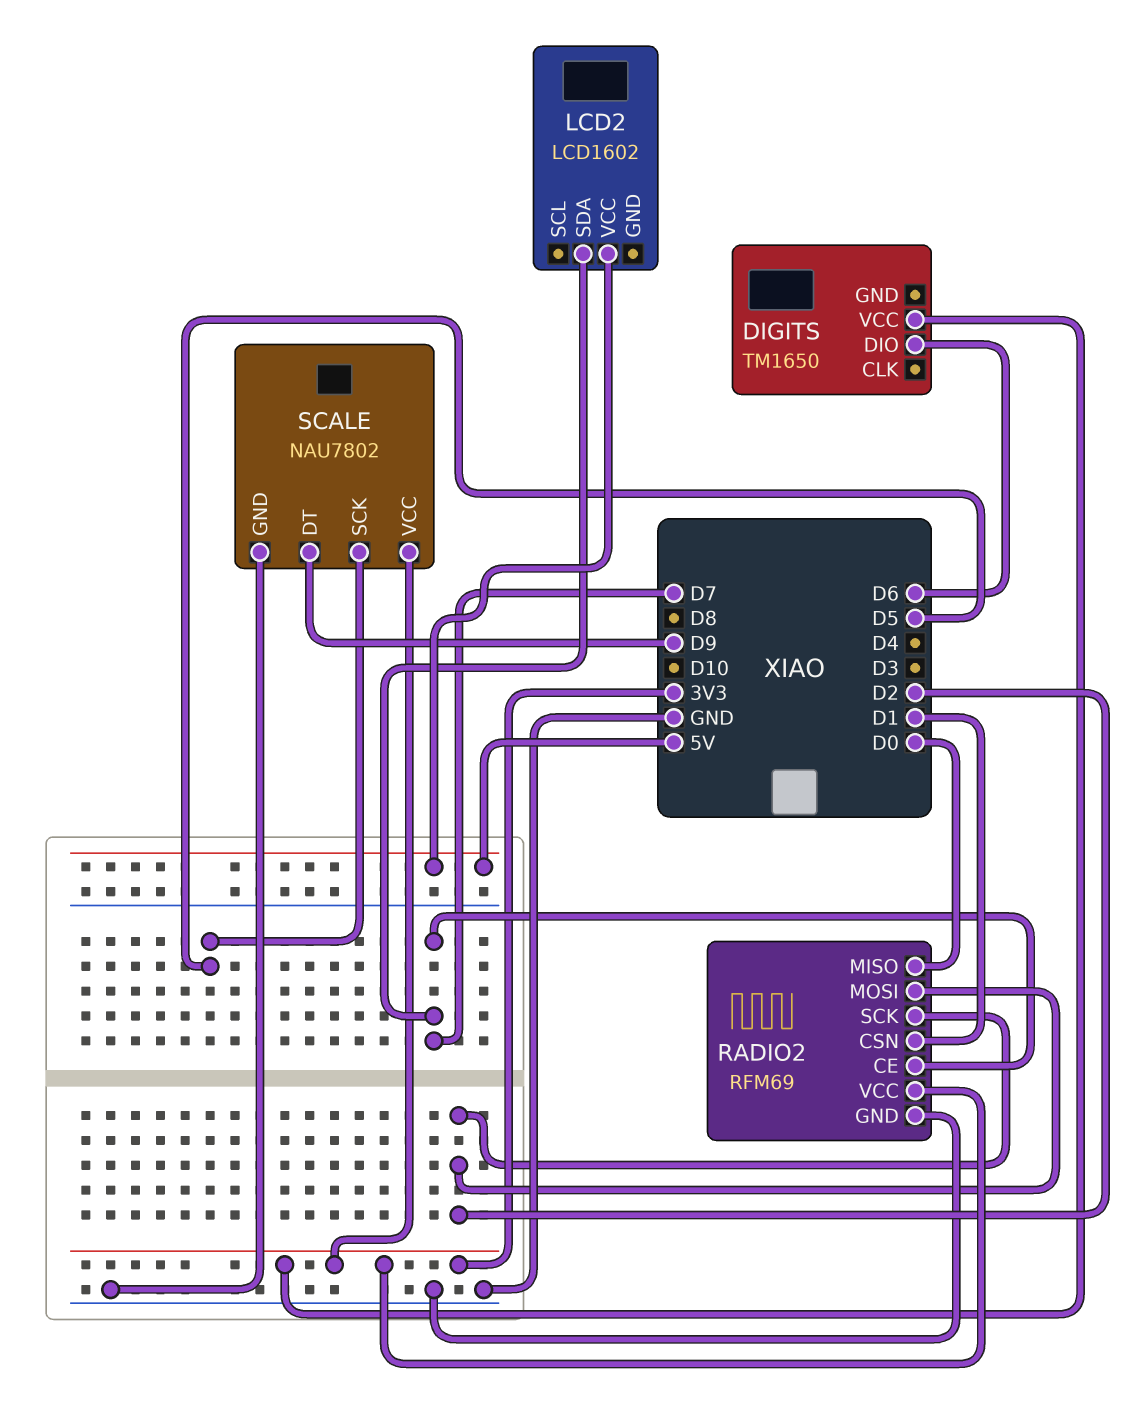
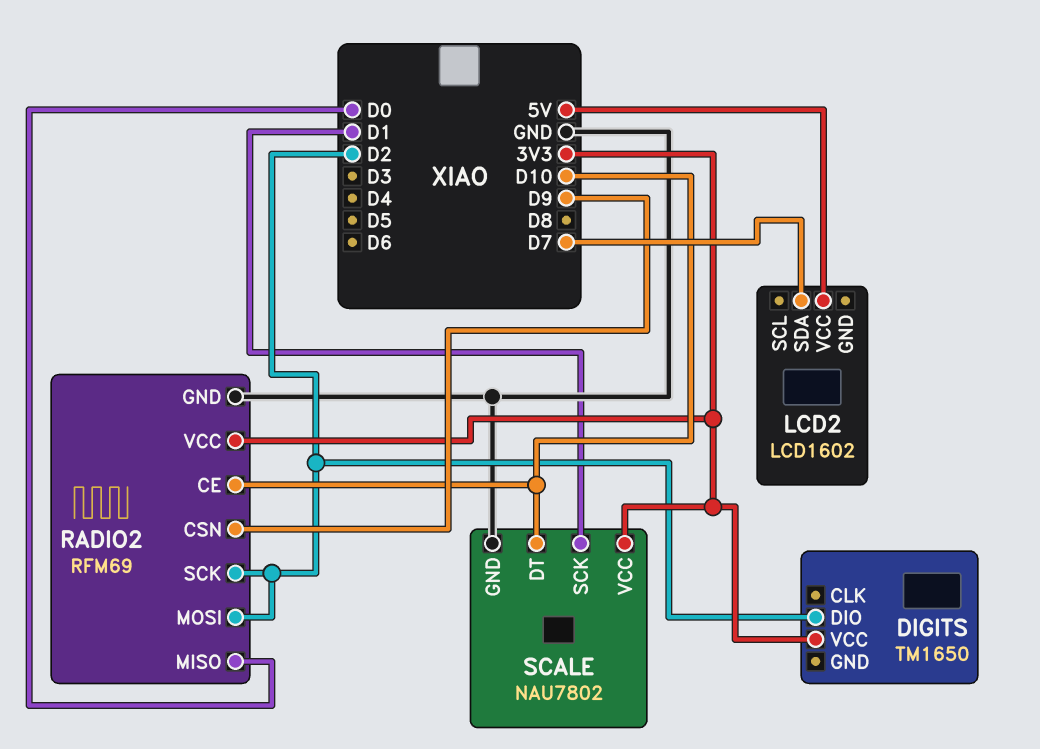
DIGITS pin DIO: D6 -> D2
RADIO2 pin CE: D7 -> D10
RADIO2 pin CSN: D1 -> D9
SCALE pin DT: D9 -> D10
SCALE pin SCK: D5 -> D1

